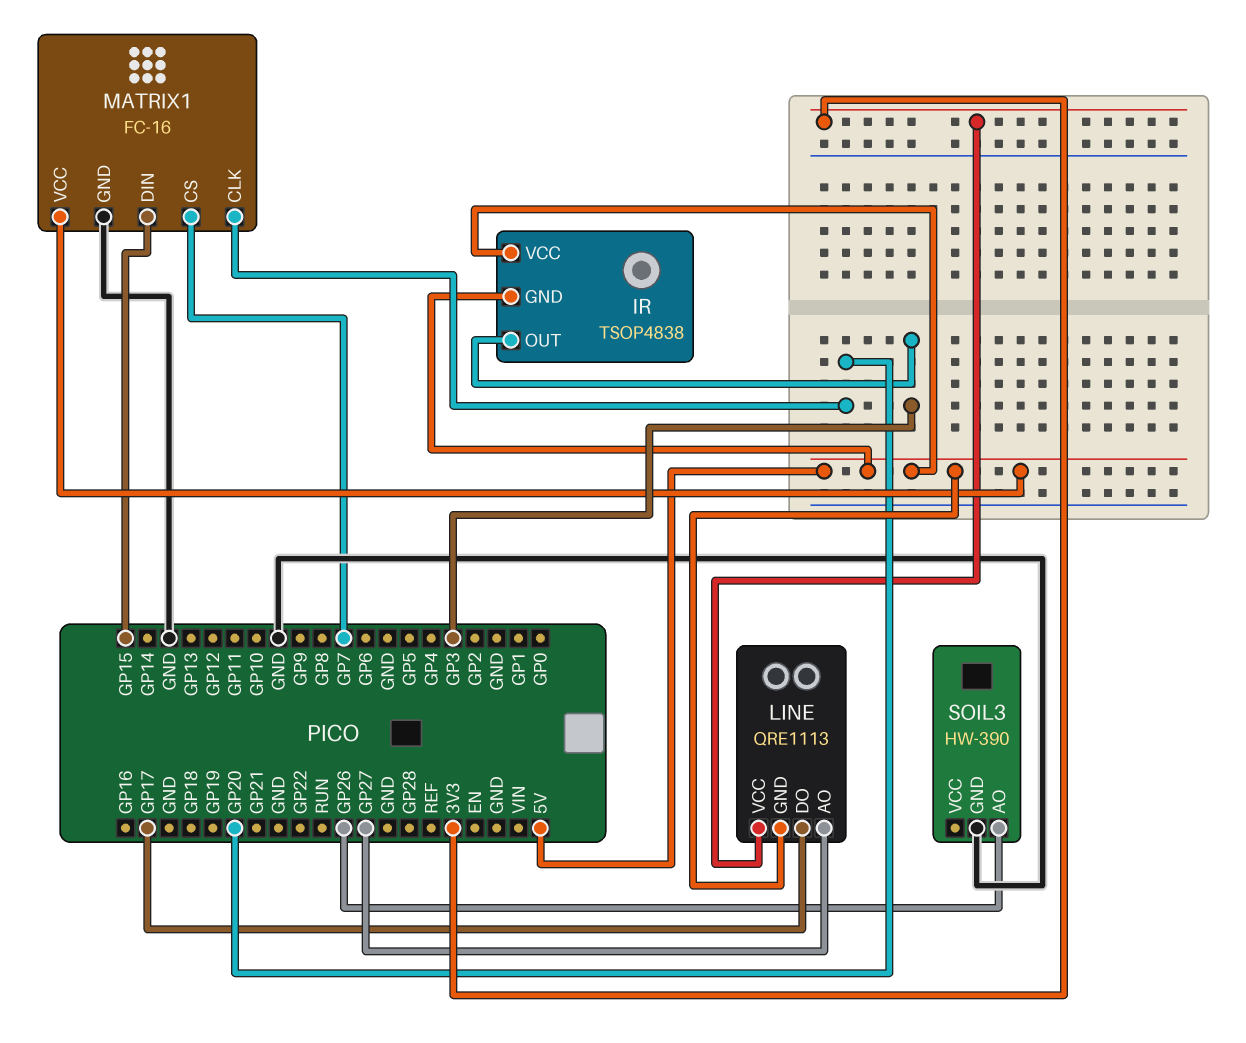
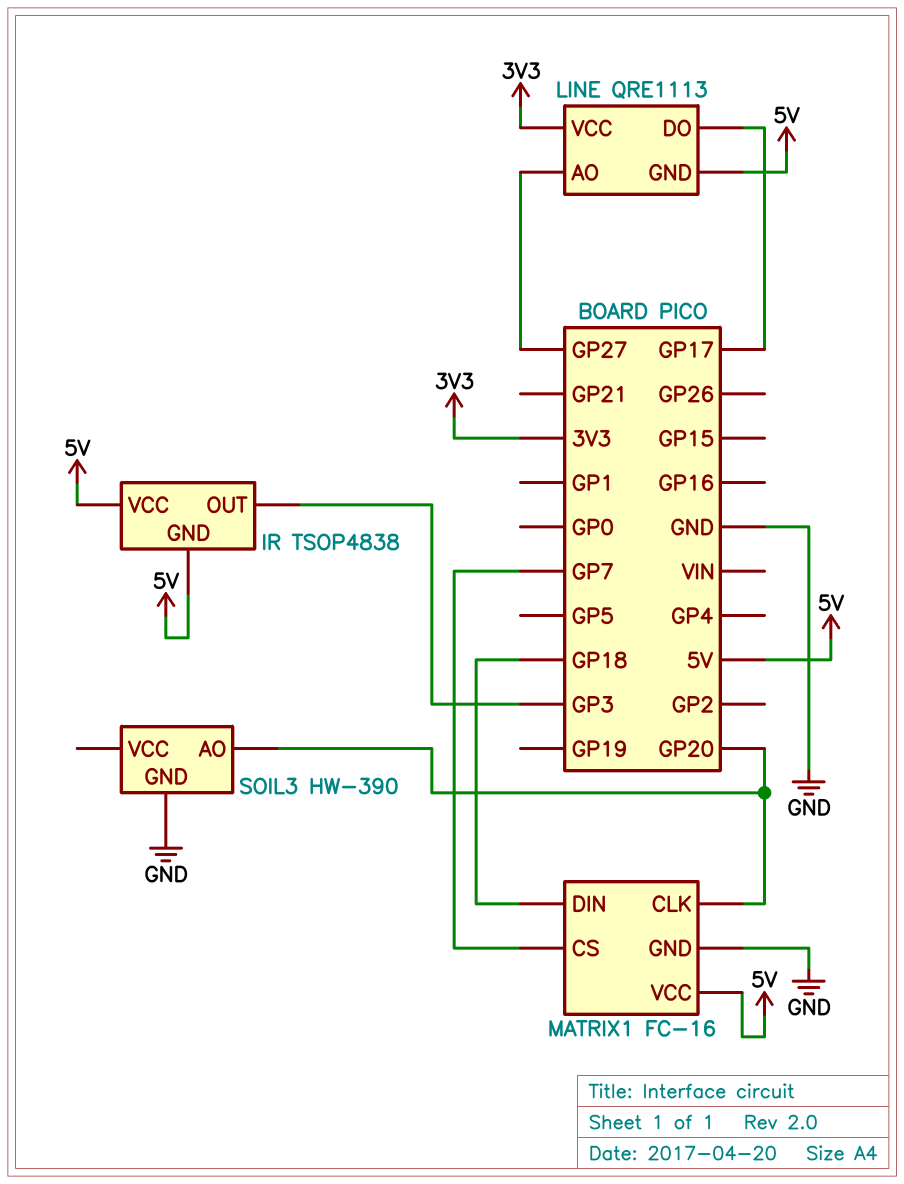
MATRIX1 pin DIN: GP15 -> GP18
SOIL3 pin AO: GP26 -> GP20

